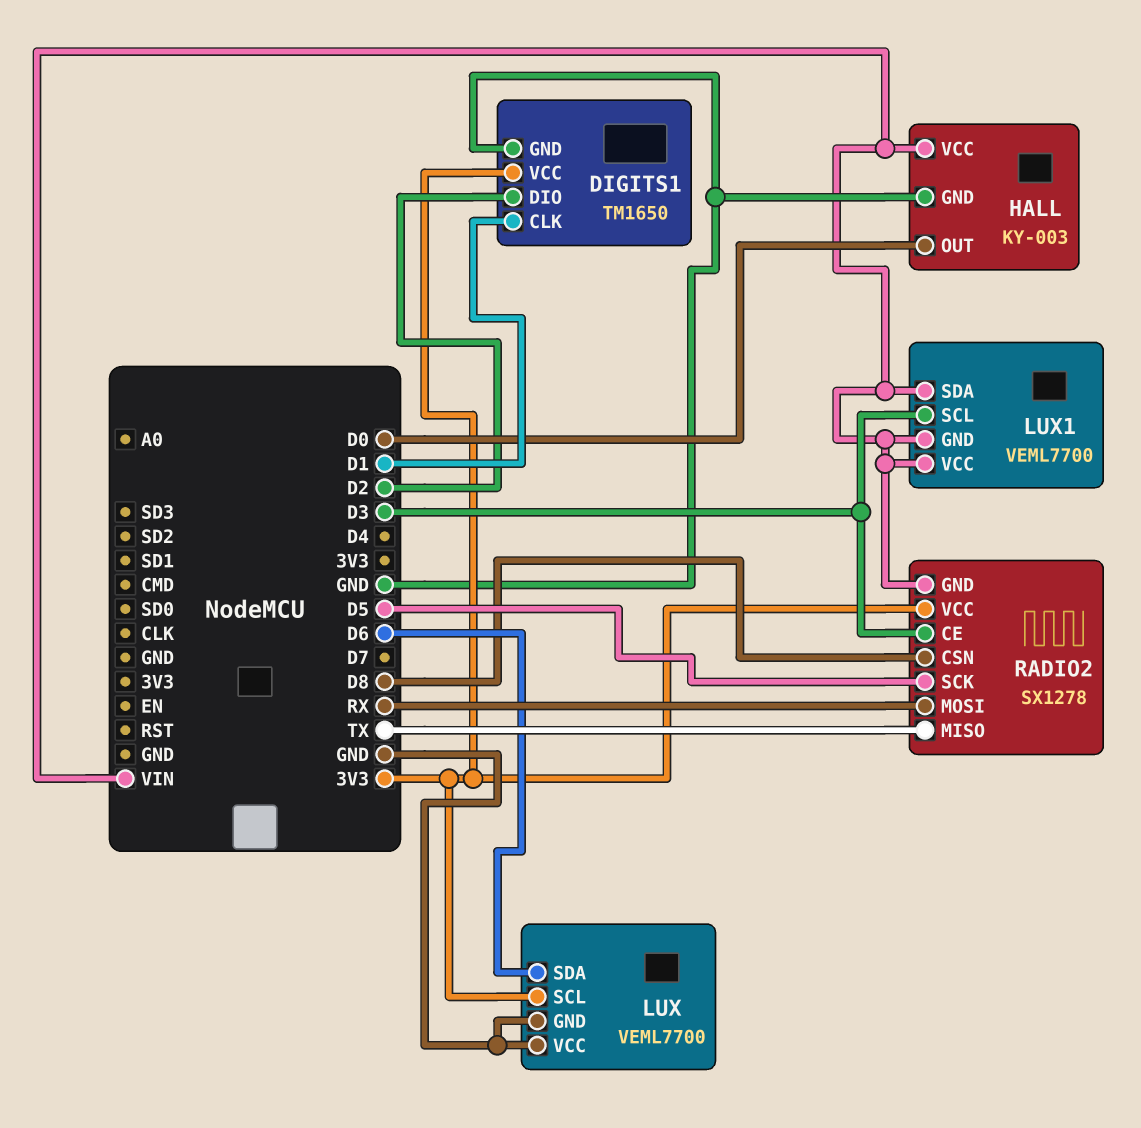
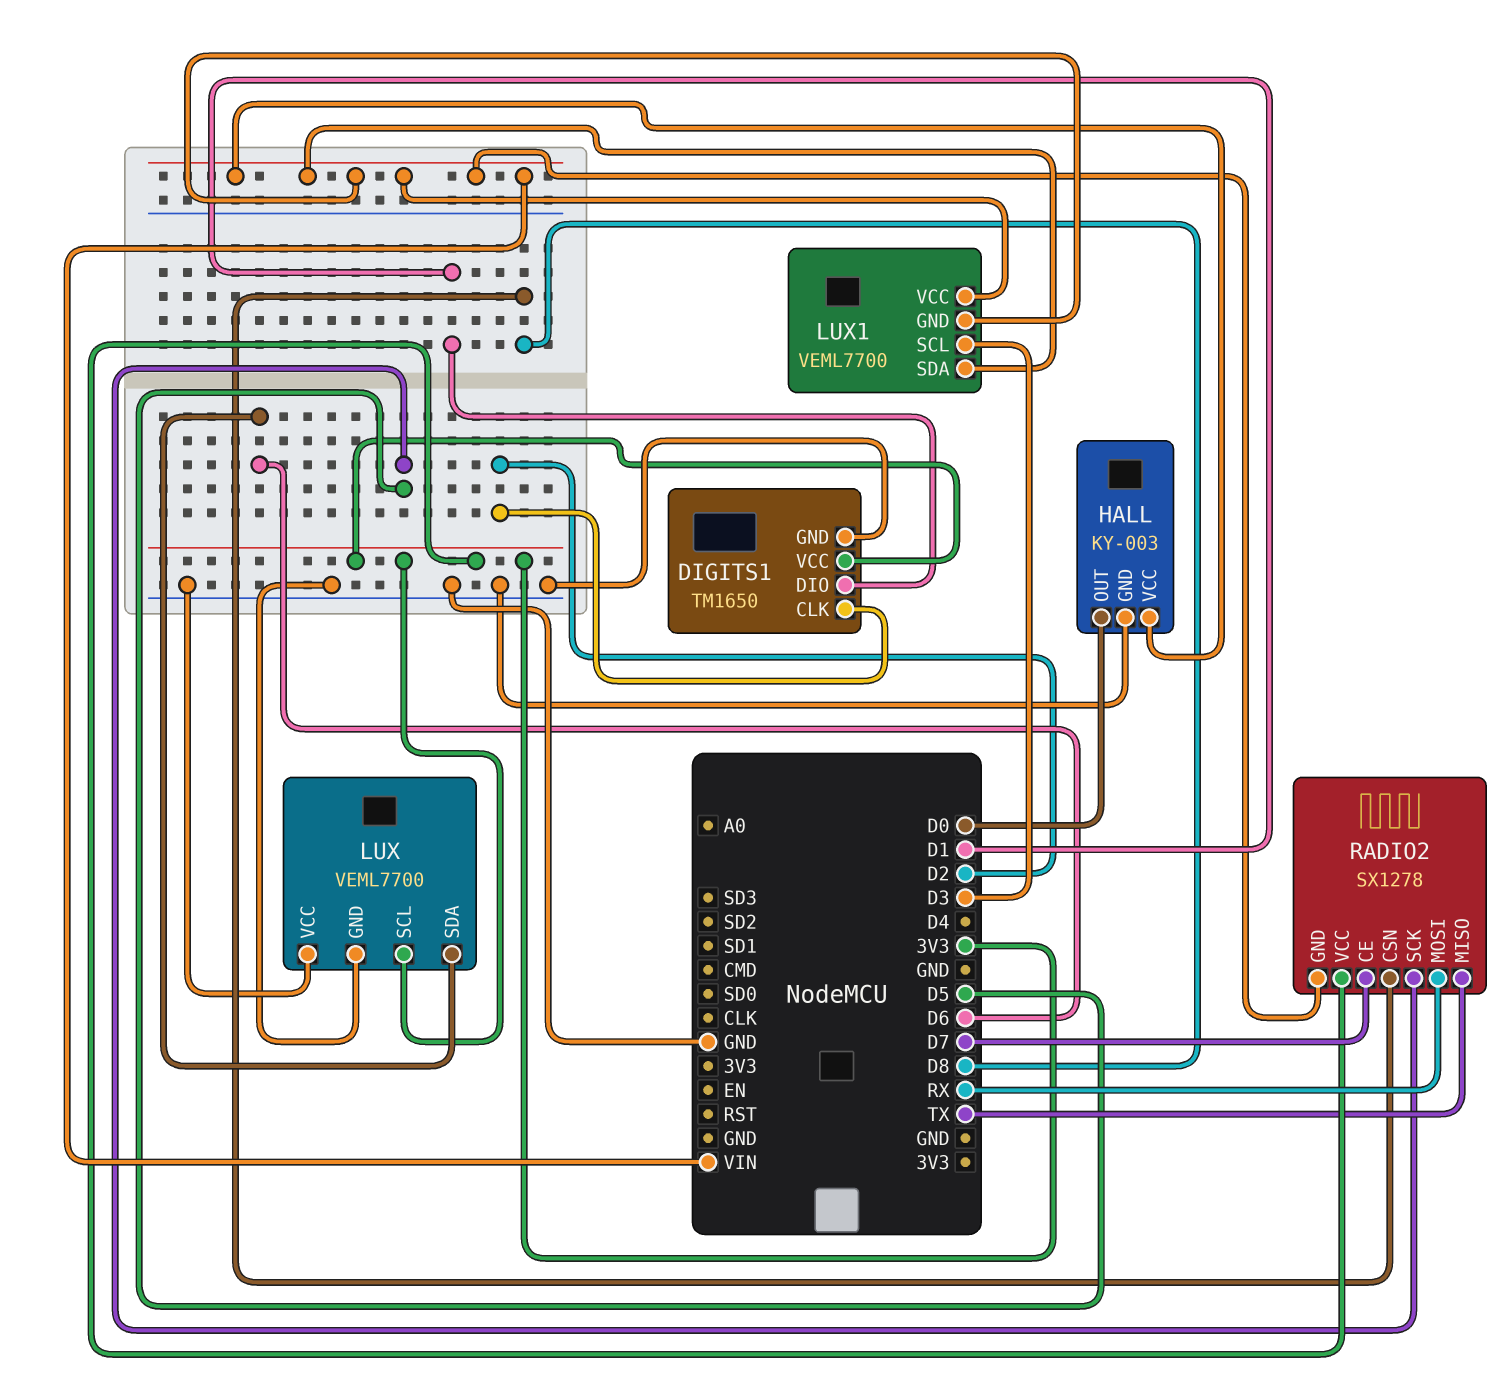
DIGITS1 pin CLK: D1 -> D2
DIGITS1 pin DIO: D2 -> D1
RADIO2 pin CE: D3 -> D7

